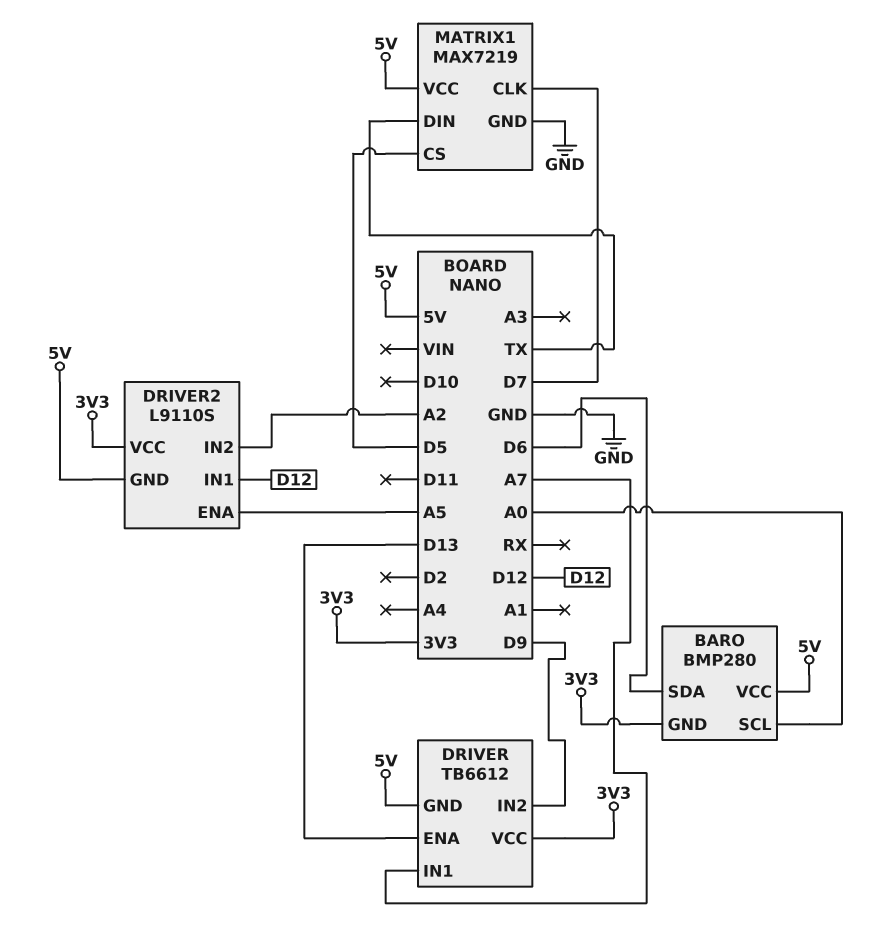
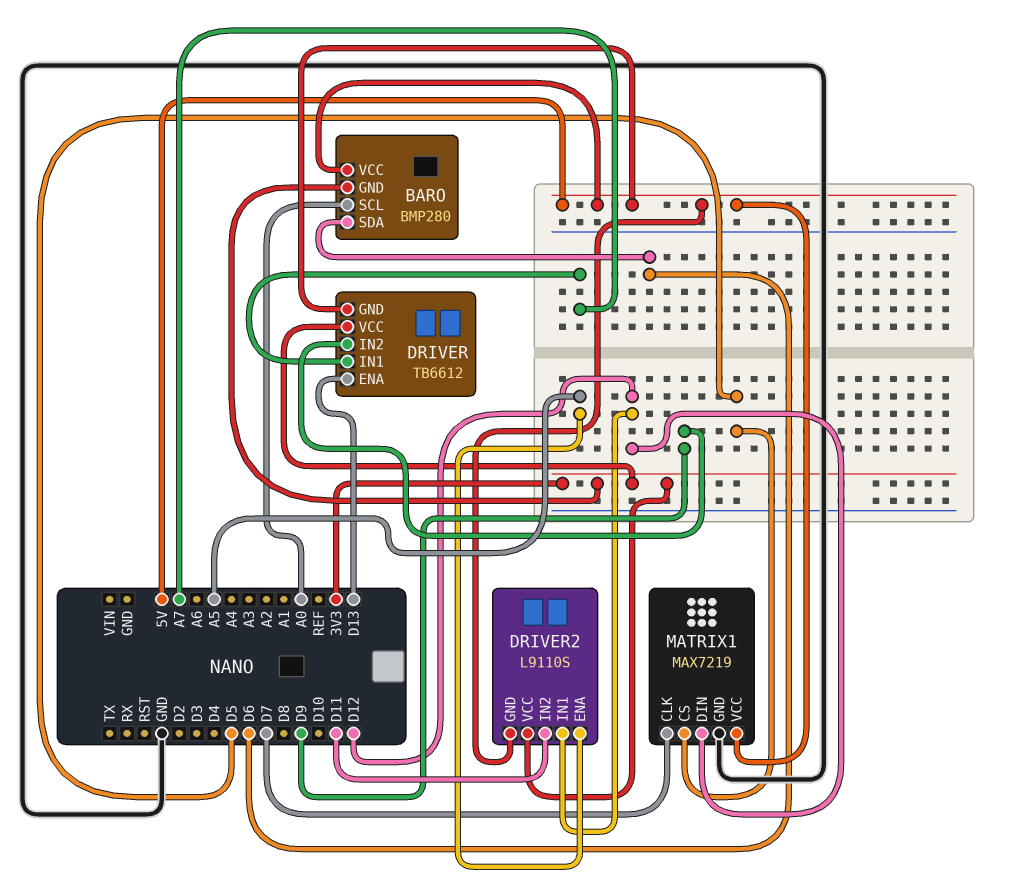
DRIVER2 pin IN2: A2 -> D11
MATRIX1 pin DIN: TX -> D12

